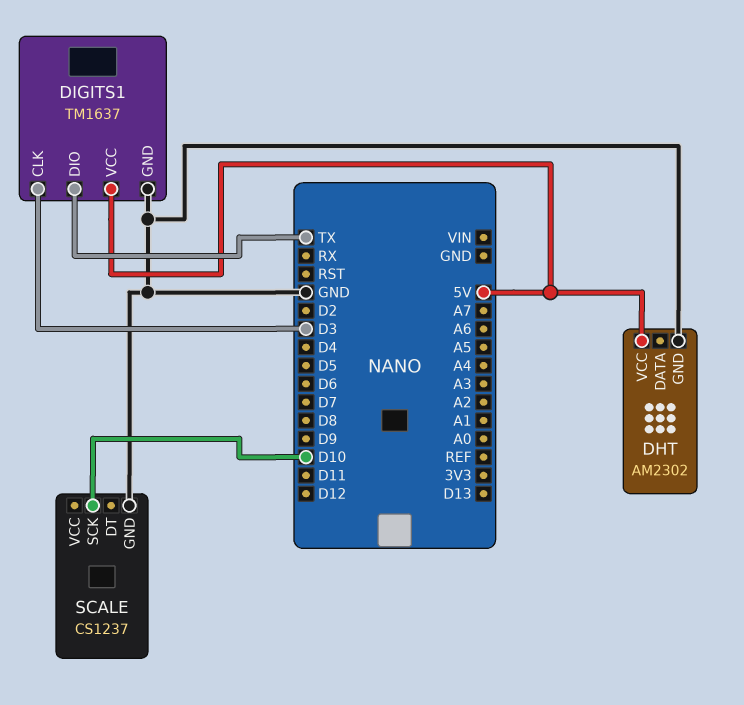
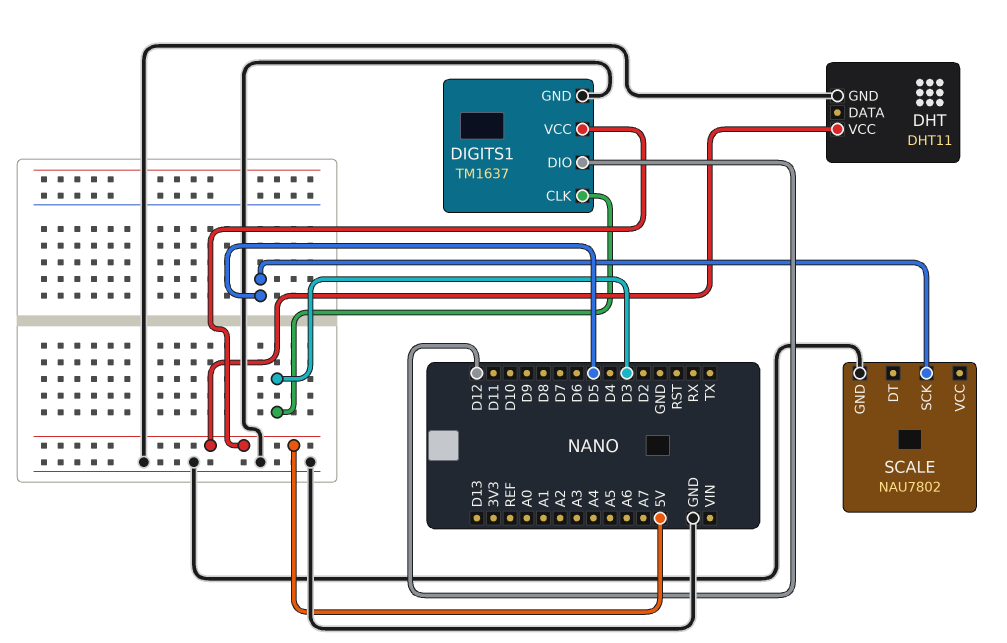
DHT: AM2302 -> DHT11
DIGITS1 pin DIO: TX -> D12
SCALE: CS1237 -> NAU7802
SCALE pin SCK: D10 -> D5

